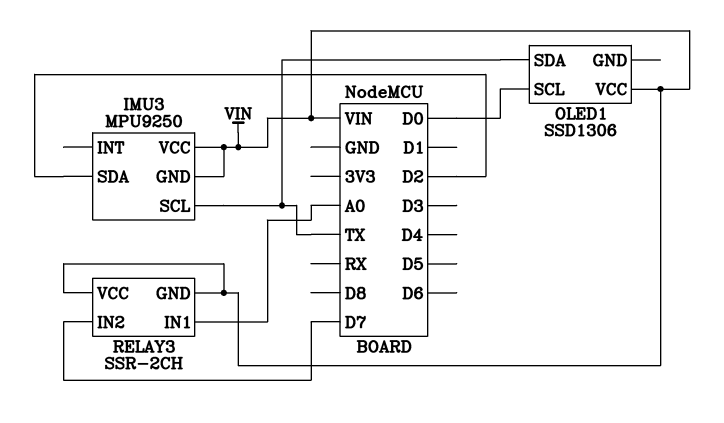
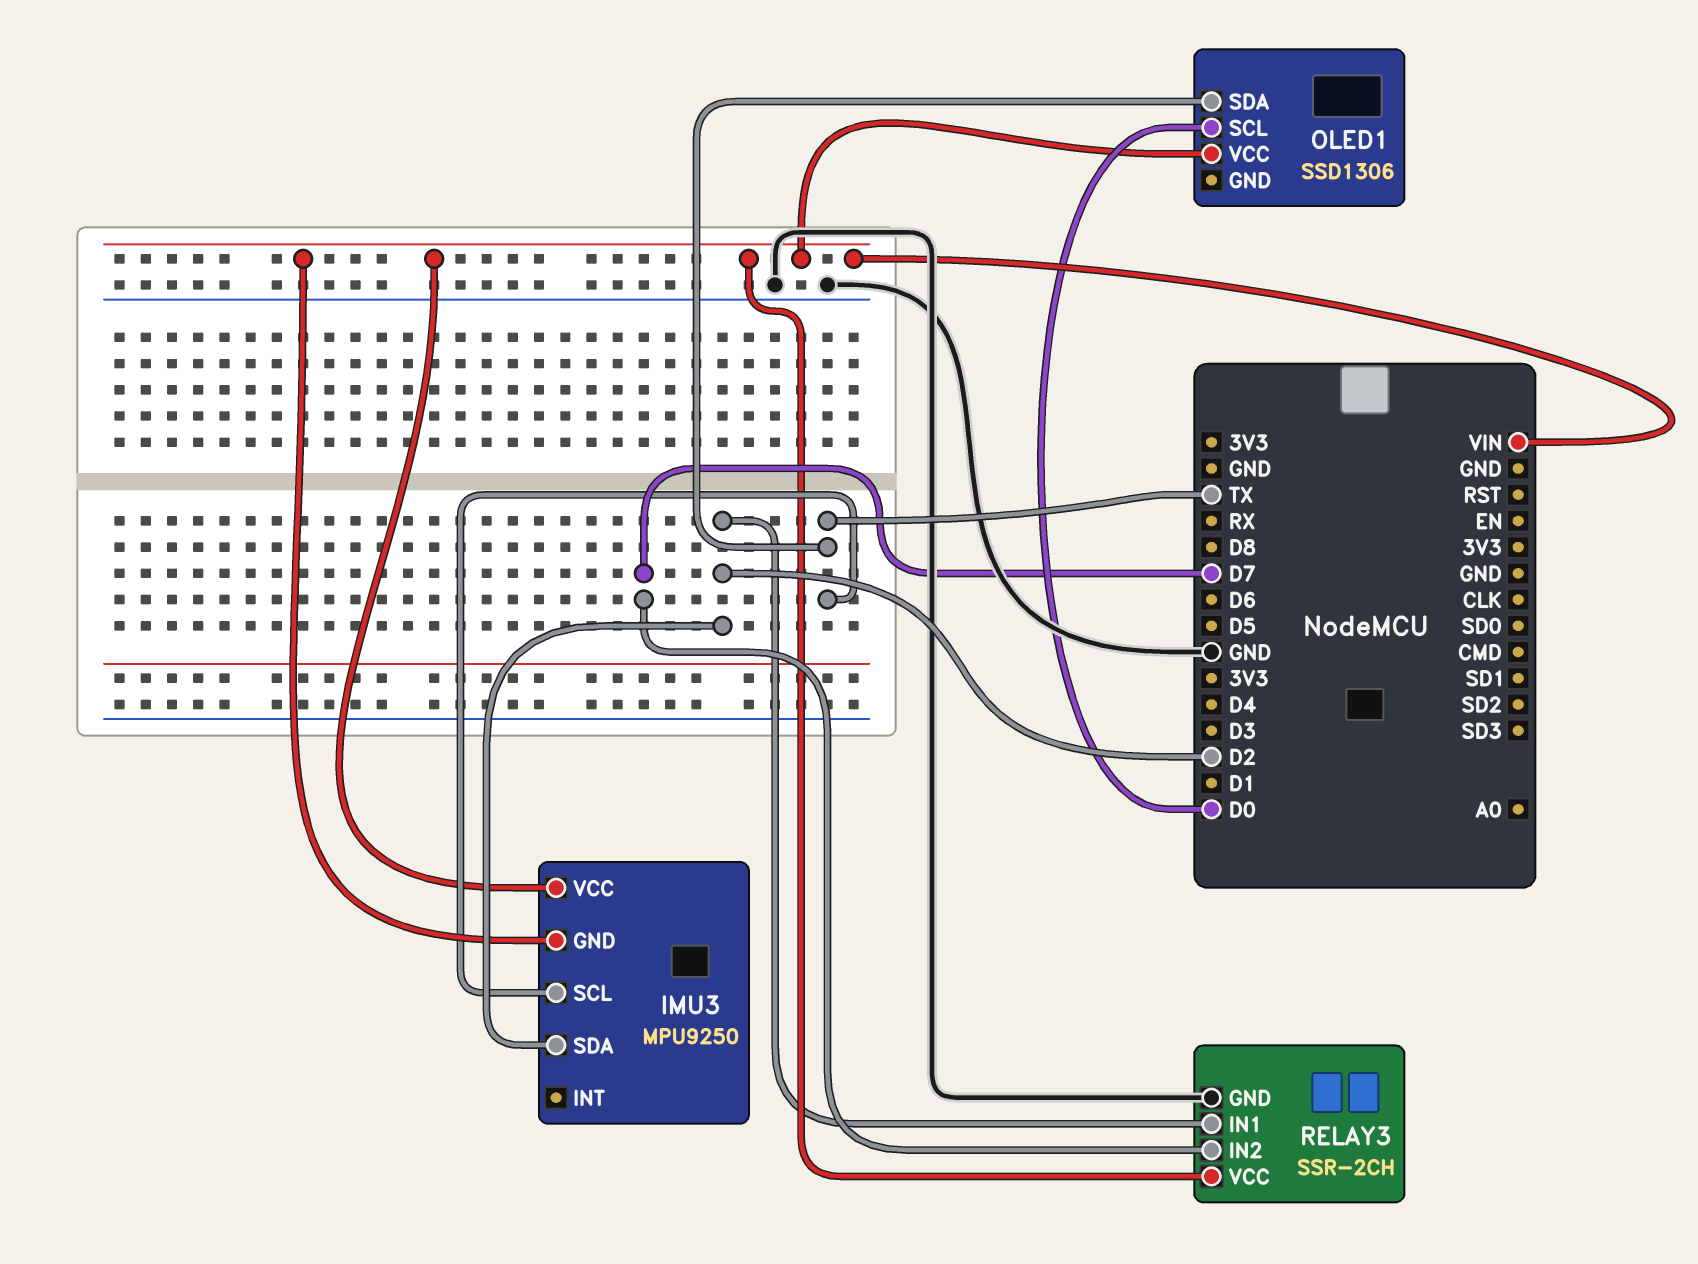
RELAY3 pin GND: VIN -> GND
RELAY3 pin IN1: A0 -> D2

